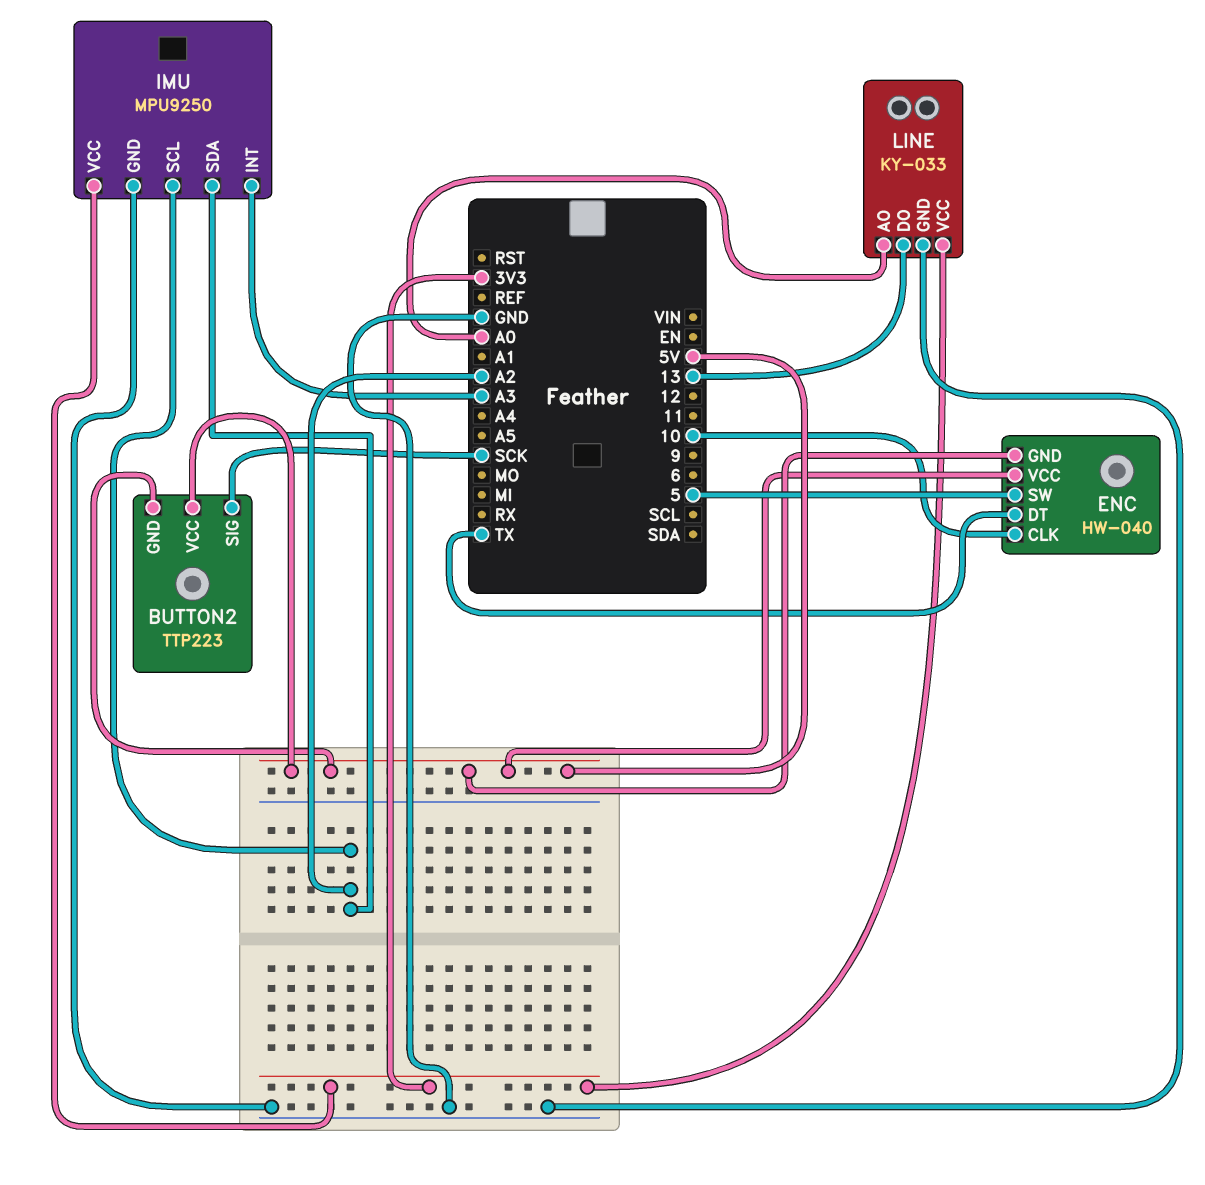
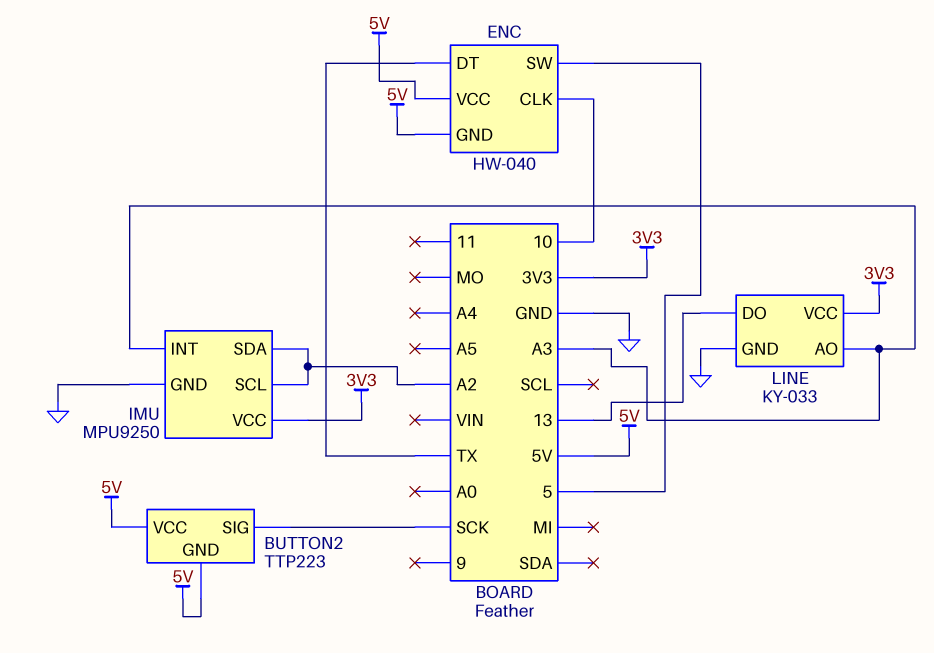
LINE pin AO: A0 -> A3

